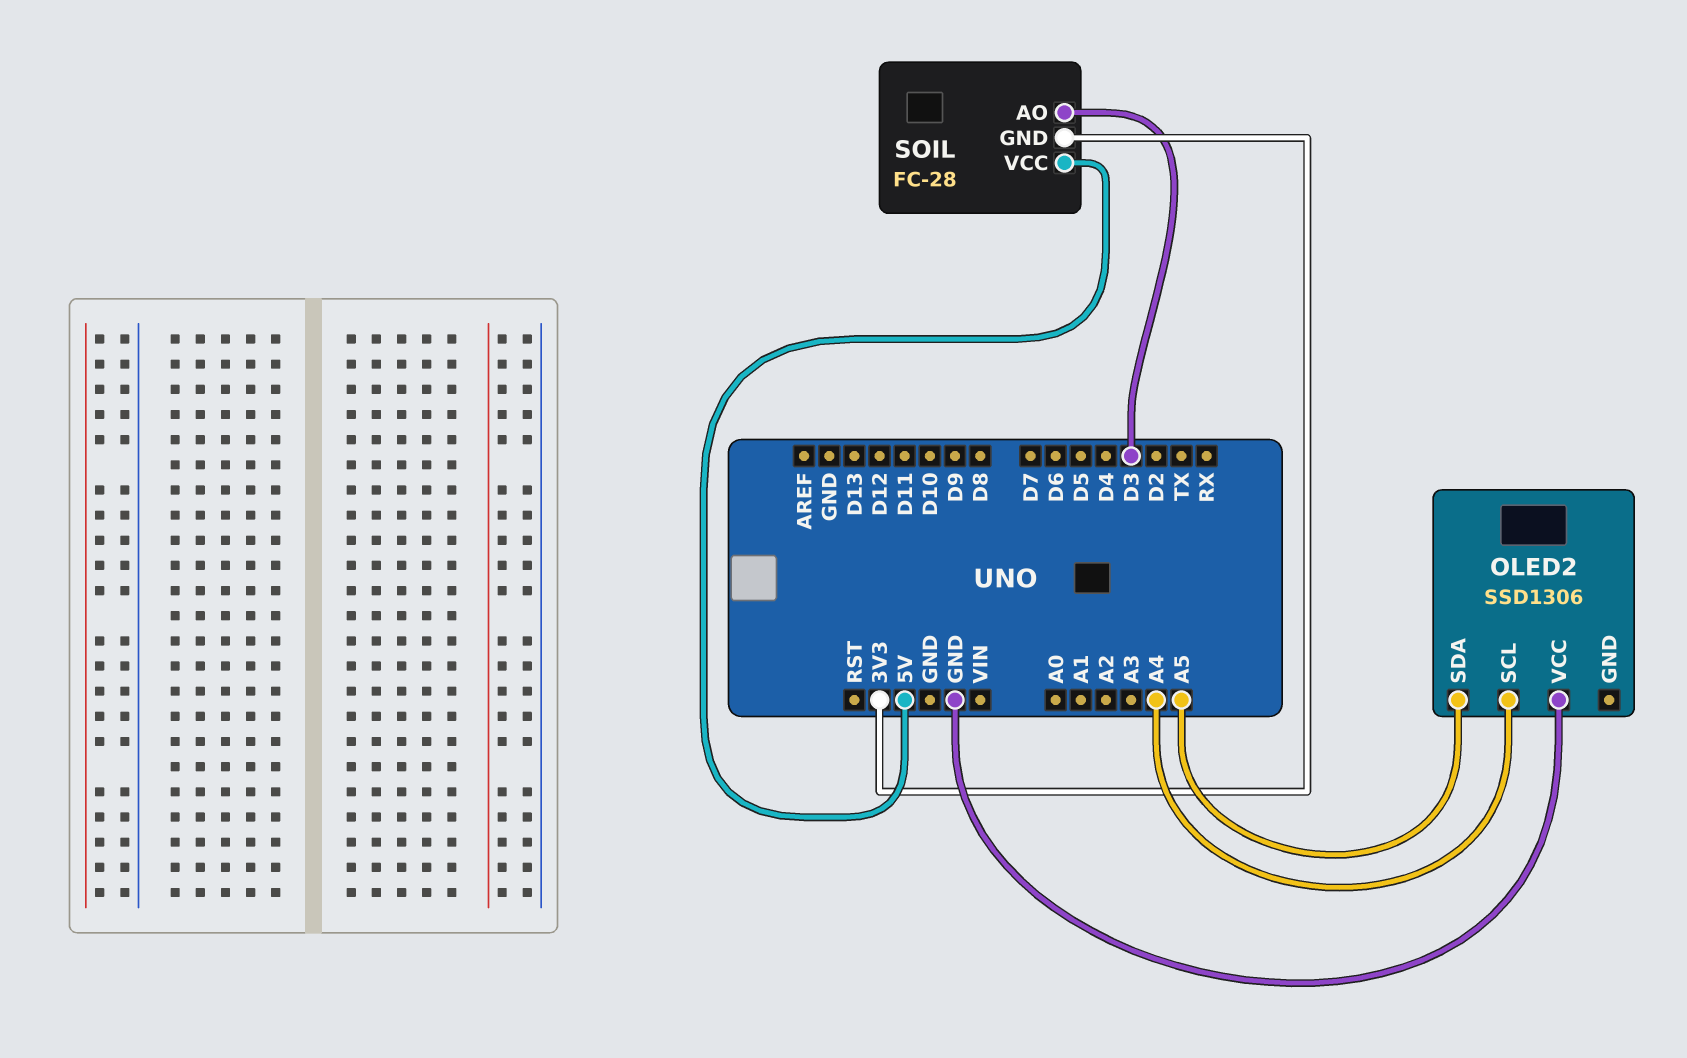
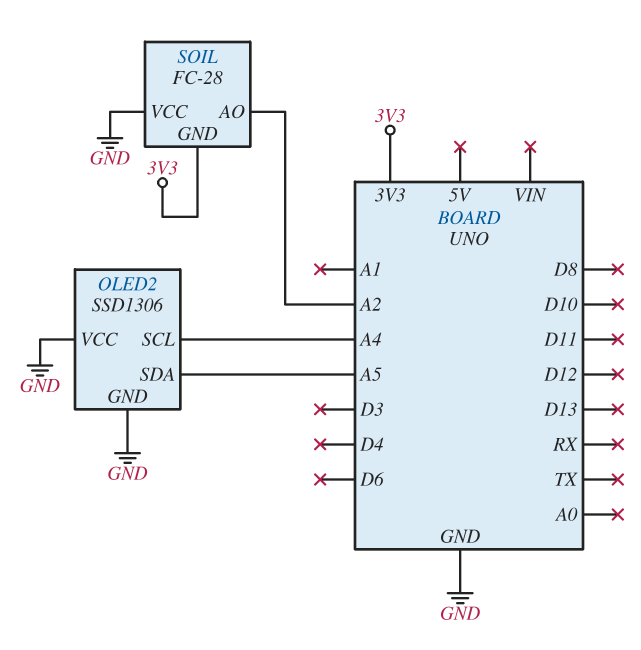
OLED2 pin GND: none -> GND
SOIL pin AO: D3 -> A2
SOIL pin VCC: 5V -> GND

